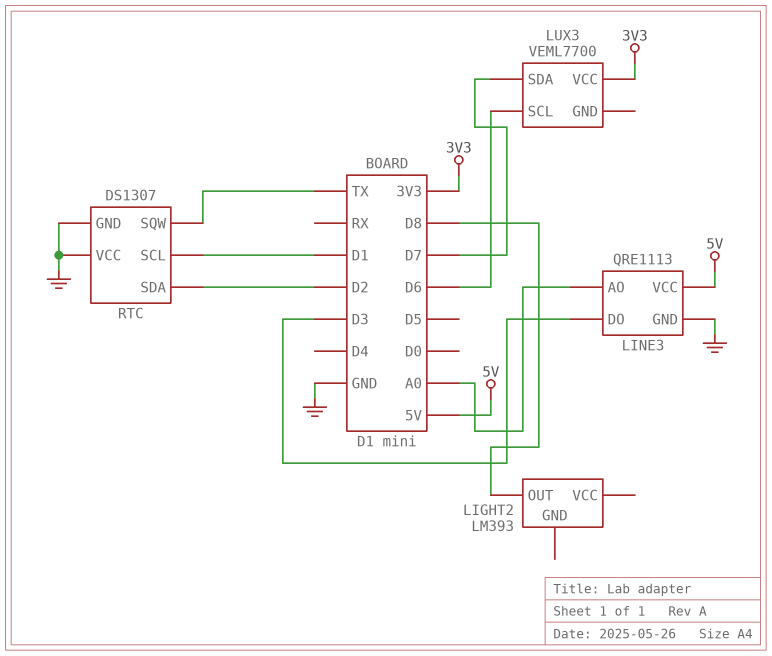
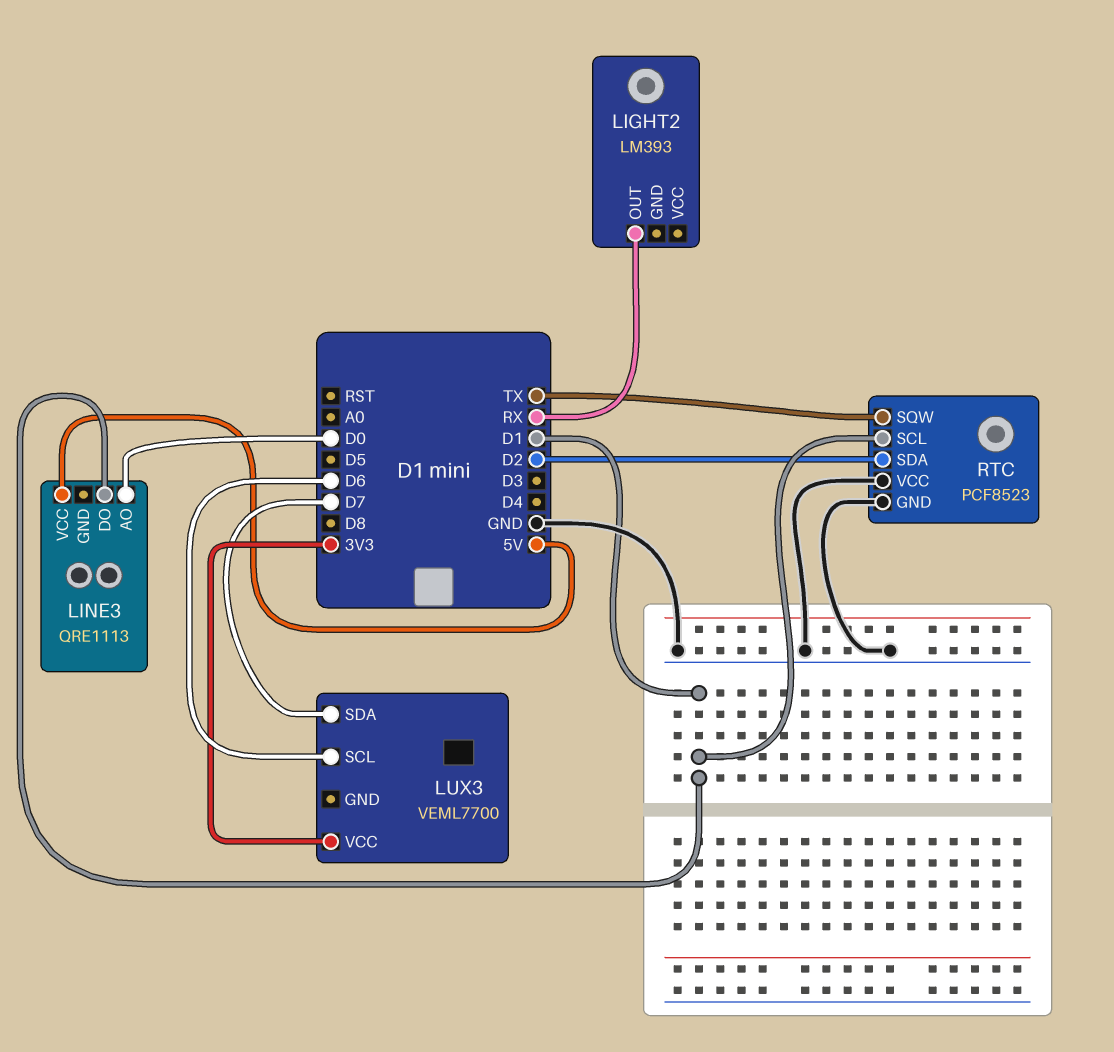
LIGHT2 pin OUT: D8 -> RX
LINE3 pin AO: A0 -> D0
LINE3 pin DO: D3 -> D1
LINE3 pin GND: GND -> none
RTC: DS1307 -> PCF8523

